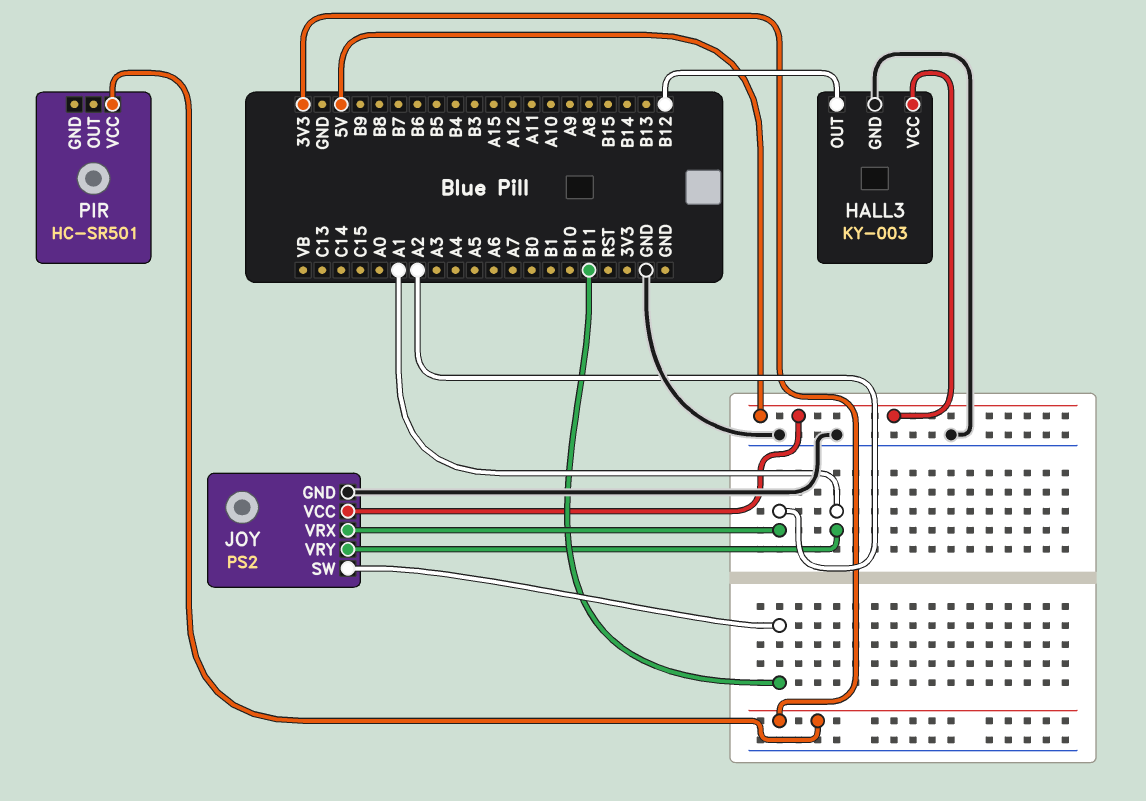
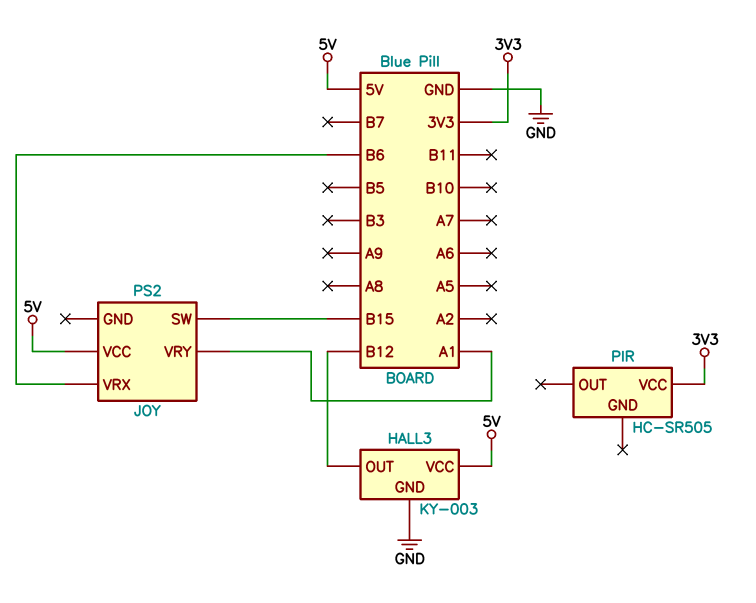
JOY pin GND: GND -> none
JOY pin SW: B11 -> B15
JOY pin VRX: A2 -> B6
PIR: HC-SR501 -> HC-SR505

